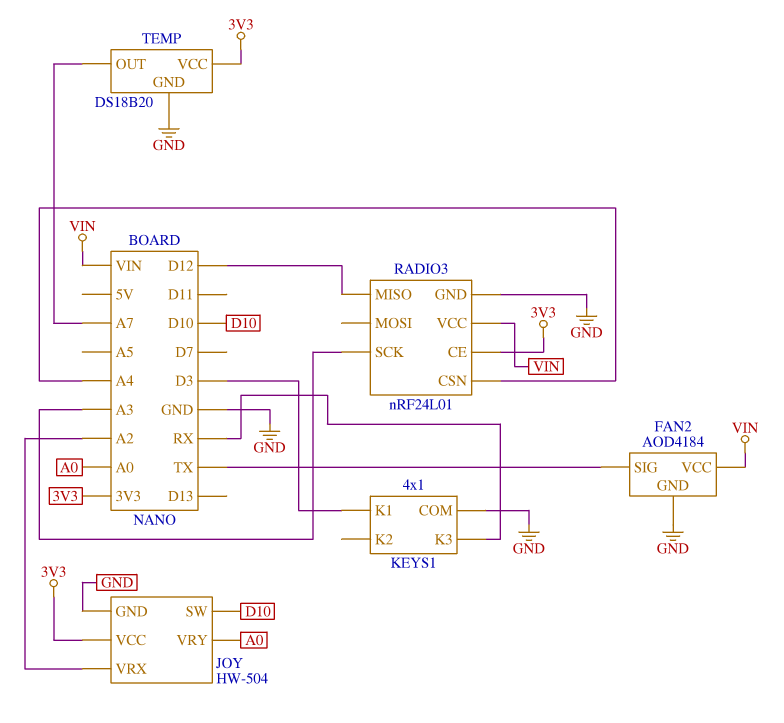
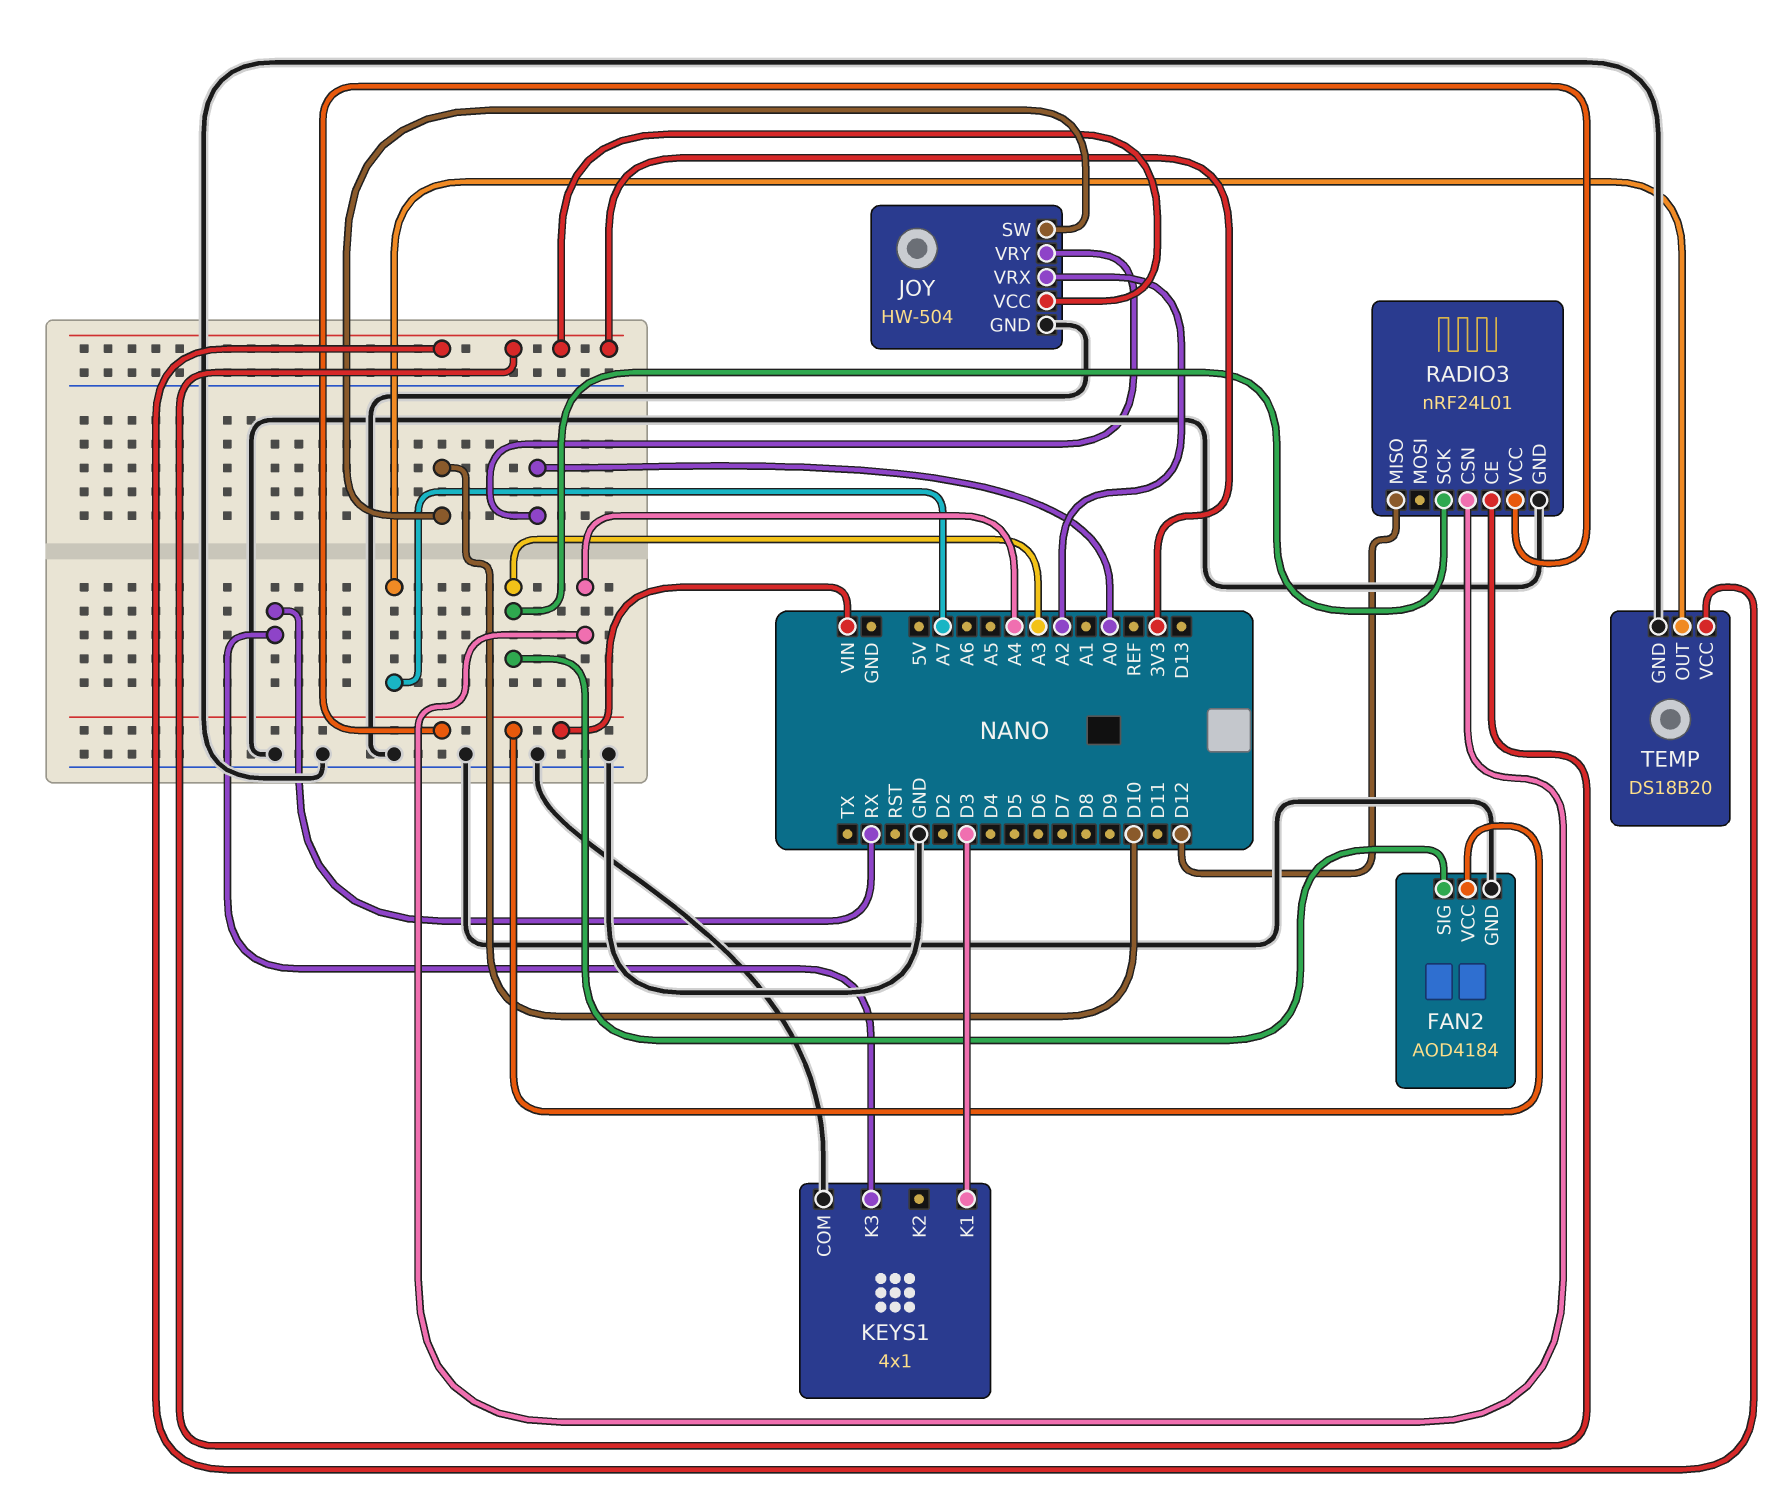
FAN2 pin SIG: TX -> A3

